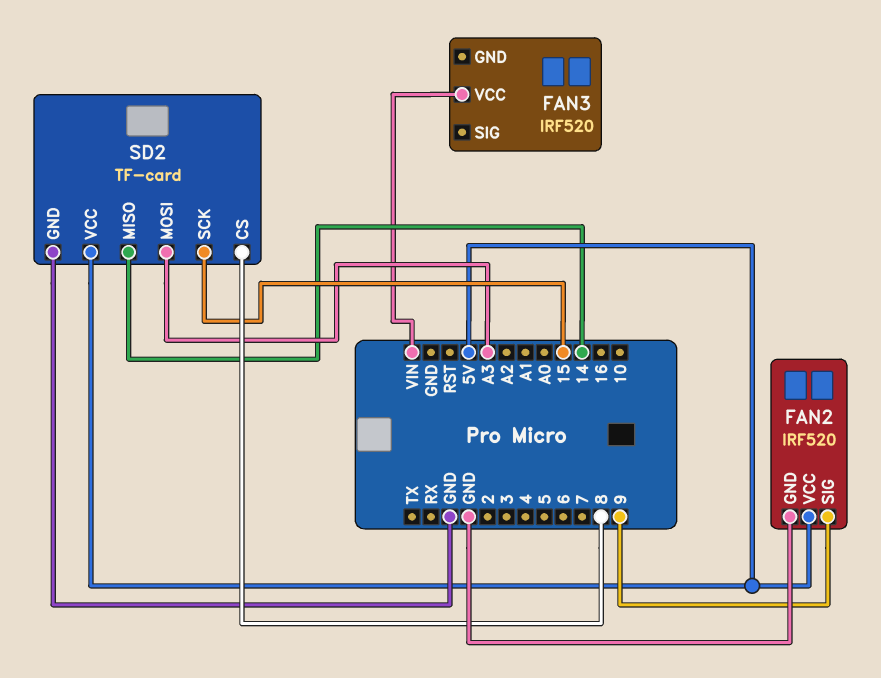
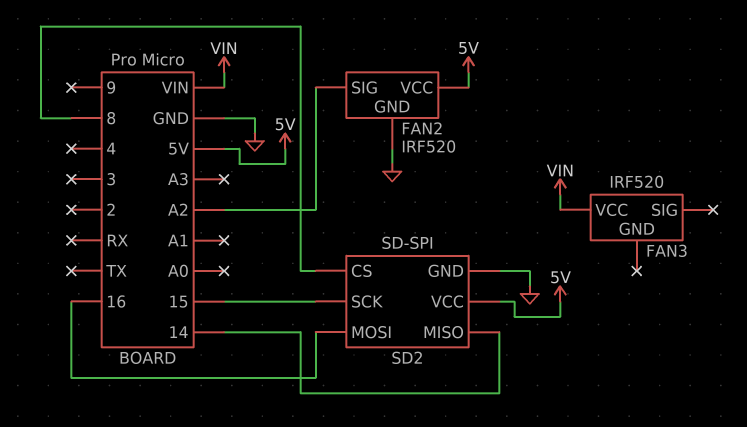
FAN2 pin SIG: 9 -> A2
SD2: TF-card -> SD-SPI
SD2 pin MOSI: A3 -> 16

